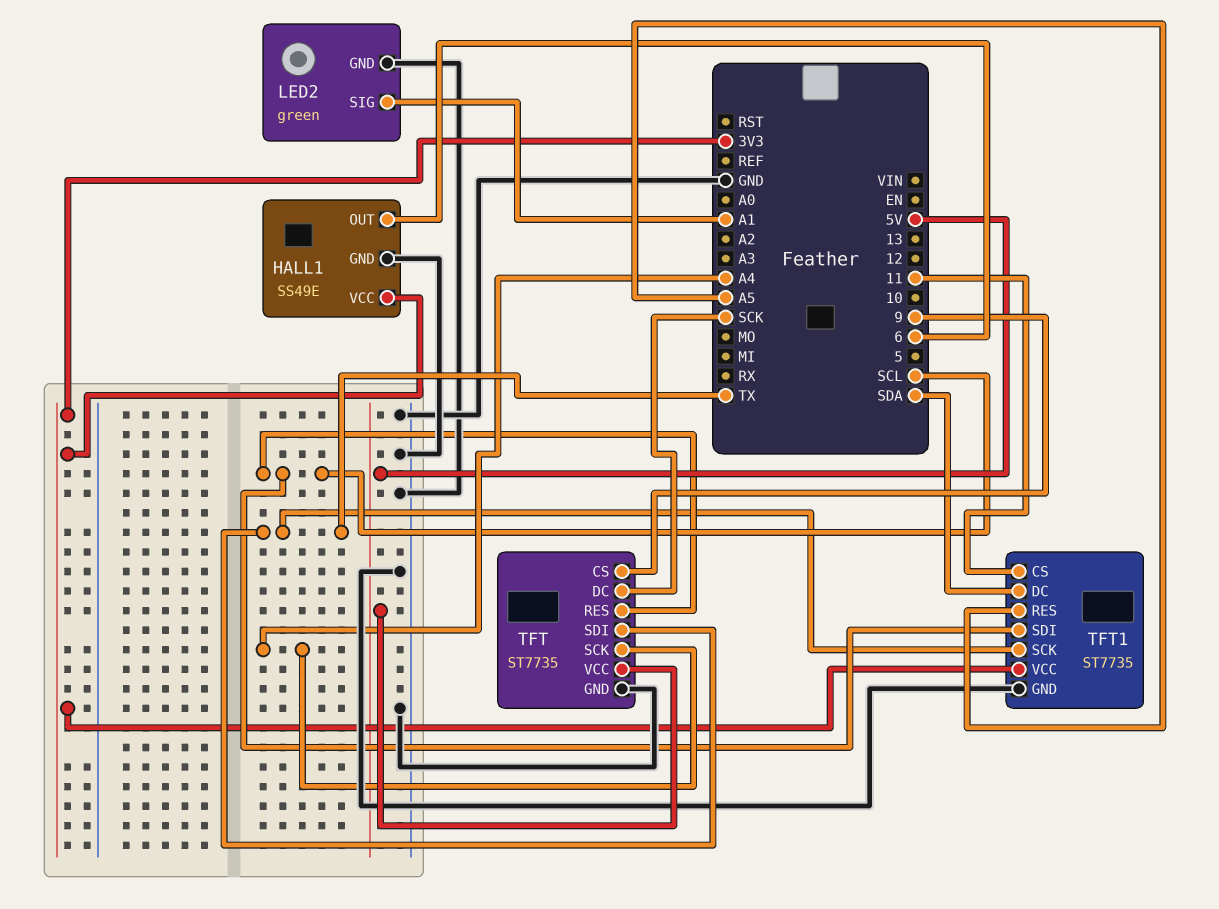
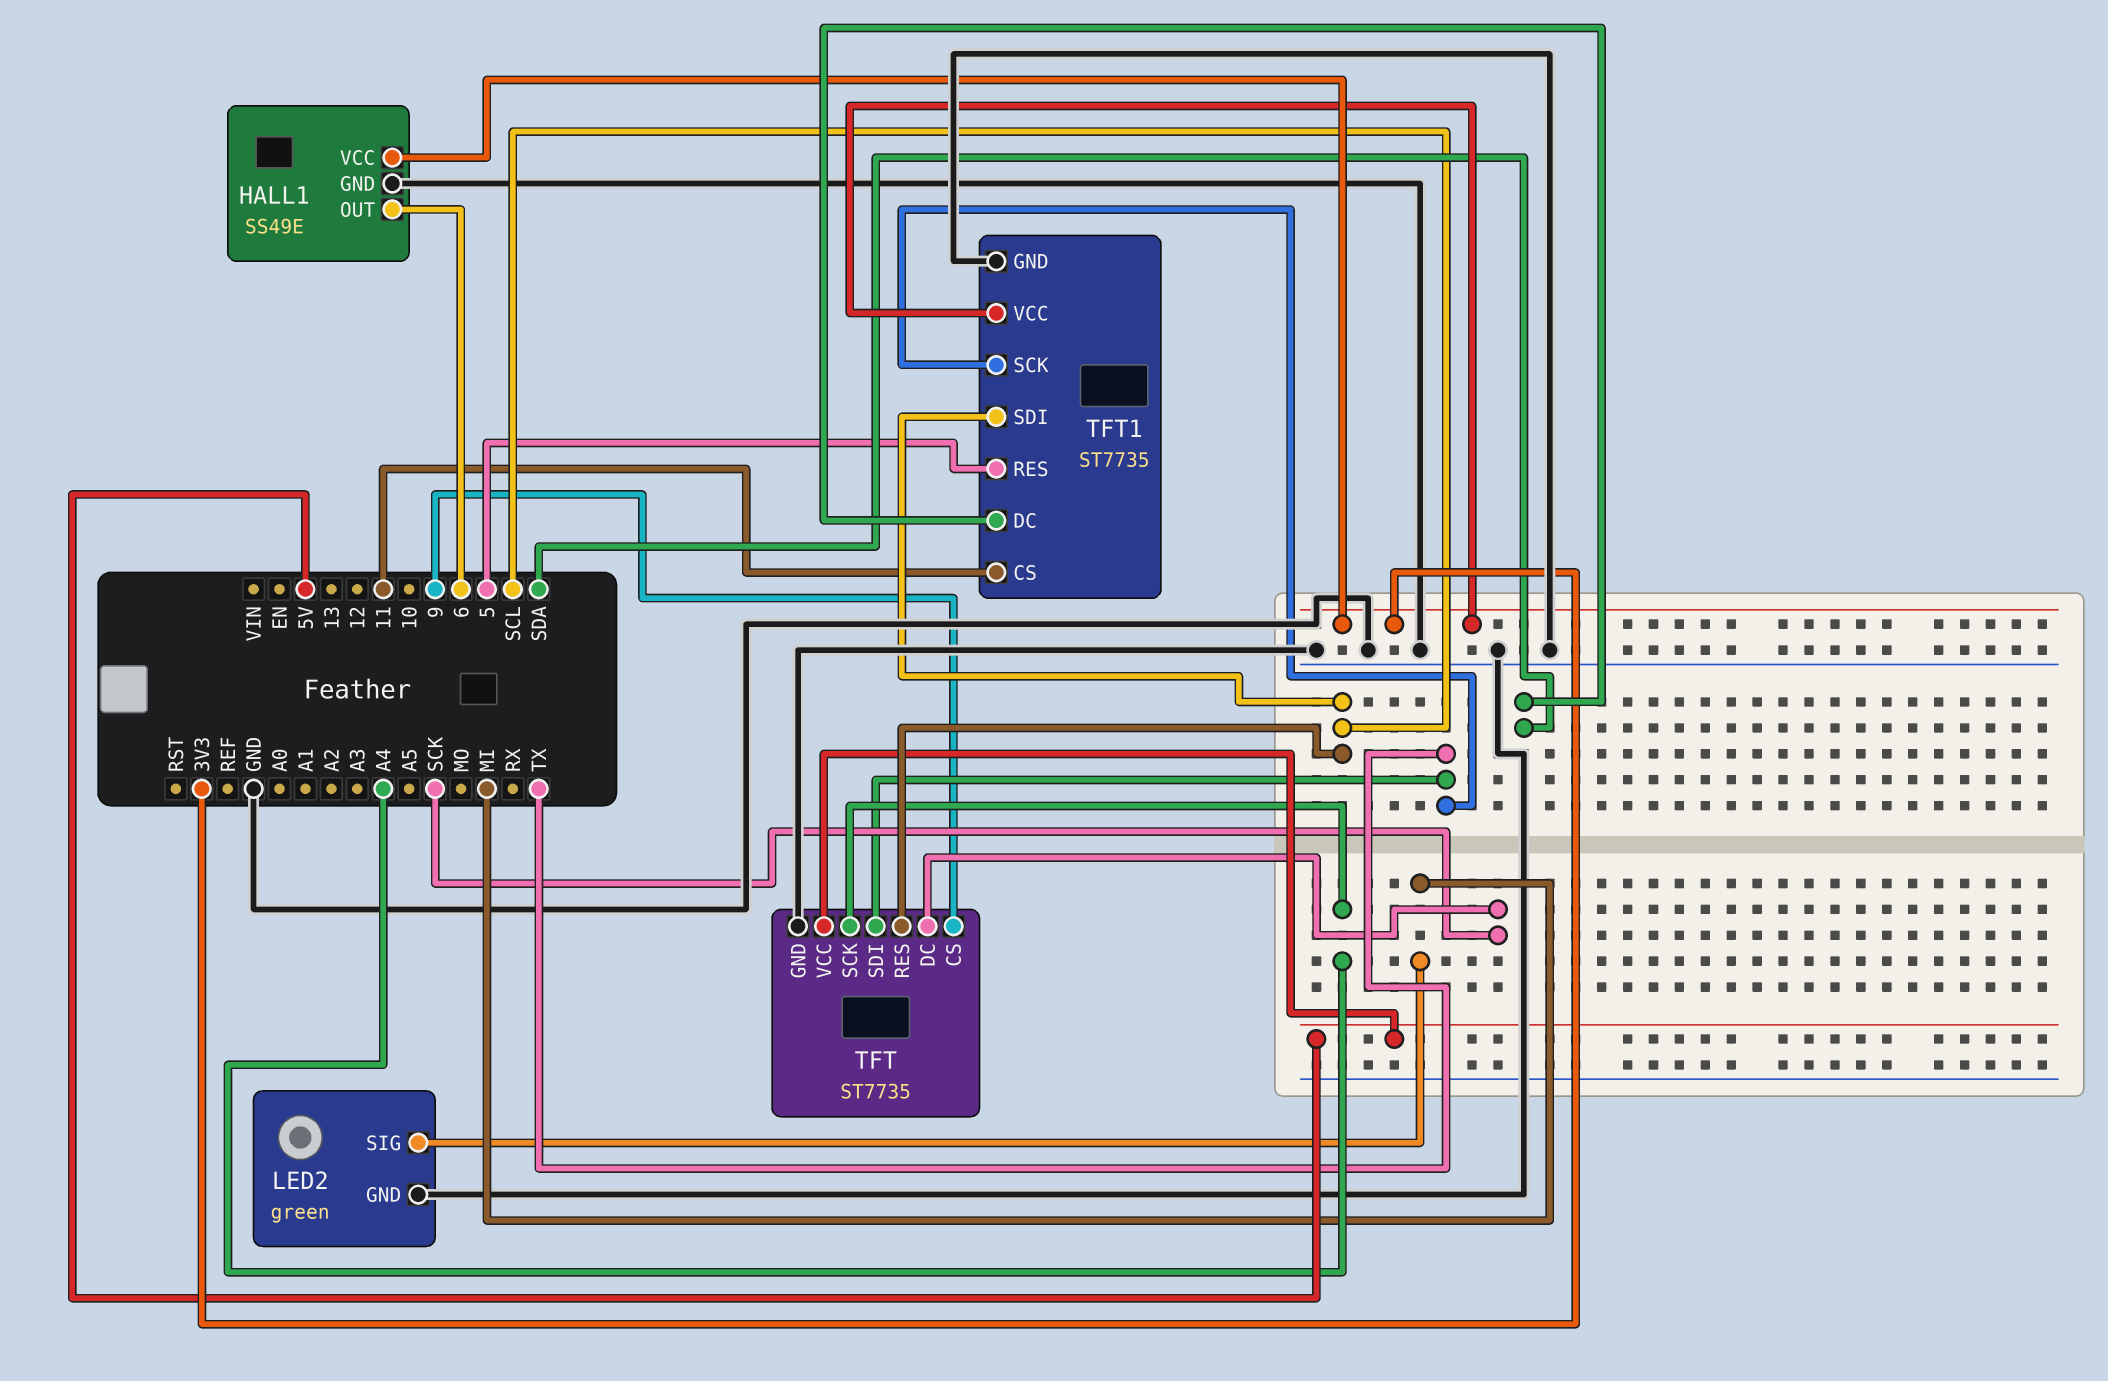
LED2 pin SIG: A1 -> MI
TFT1 pin RES: A5 -> 5

